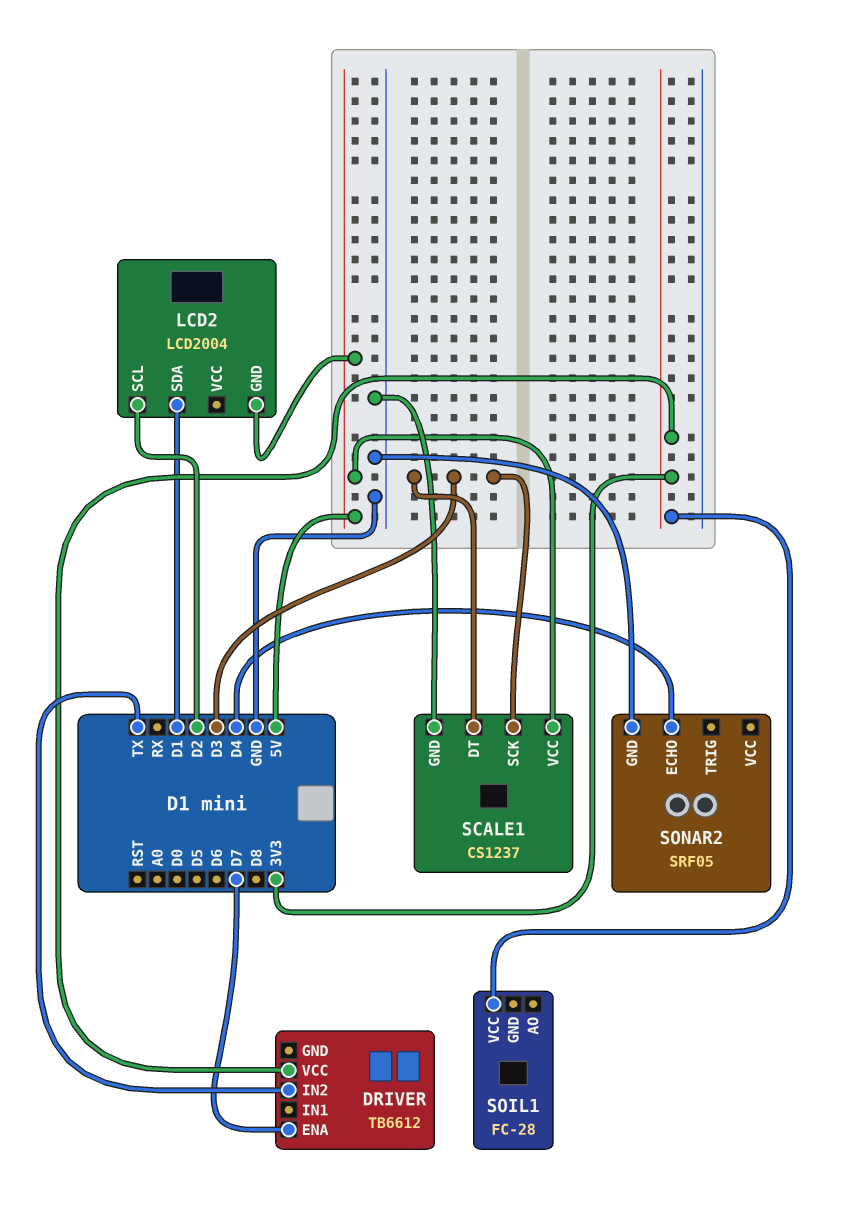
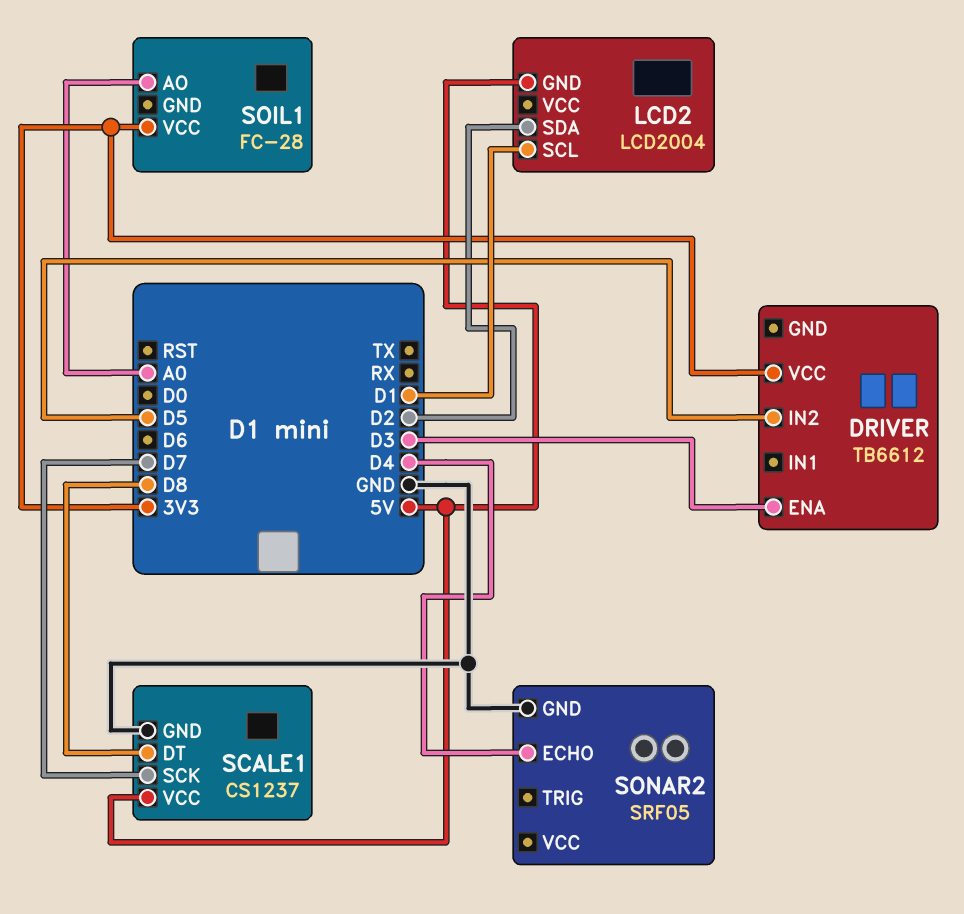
DRIVER pin ENA: D7 -> D3
DRIVER pin IN2: TX -> D5
LCD2 pin SCL: D2 -> D1
LCD2 pin SDA: D1 -> D2
SCALE1 pin DT: D3 -> D8
SCALE1 pin SCK: D3 -> D7
SOIL1 pin AO: none -> A0

